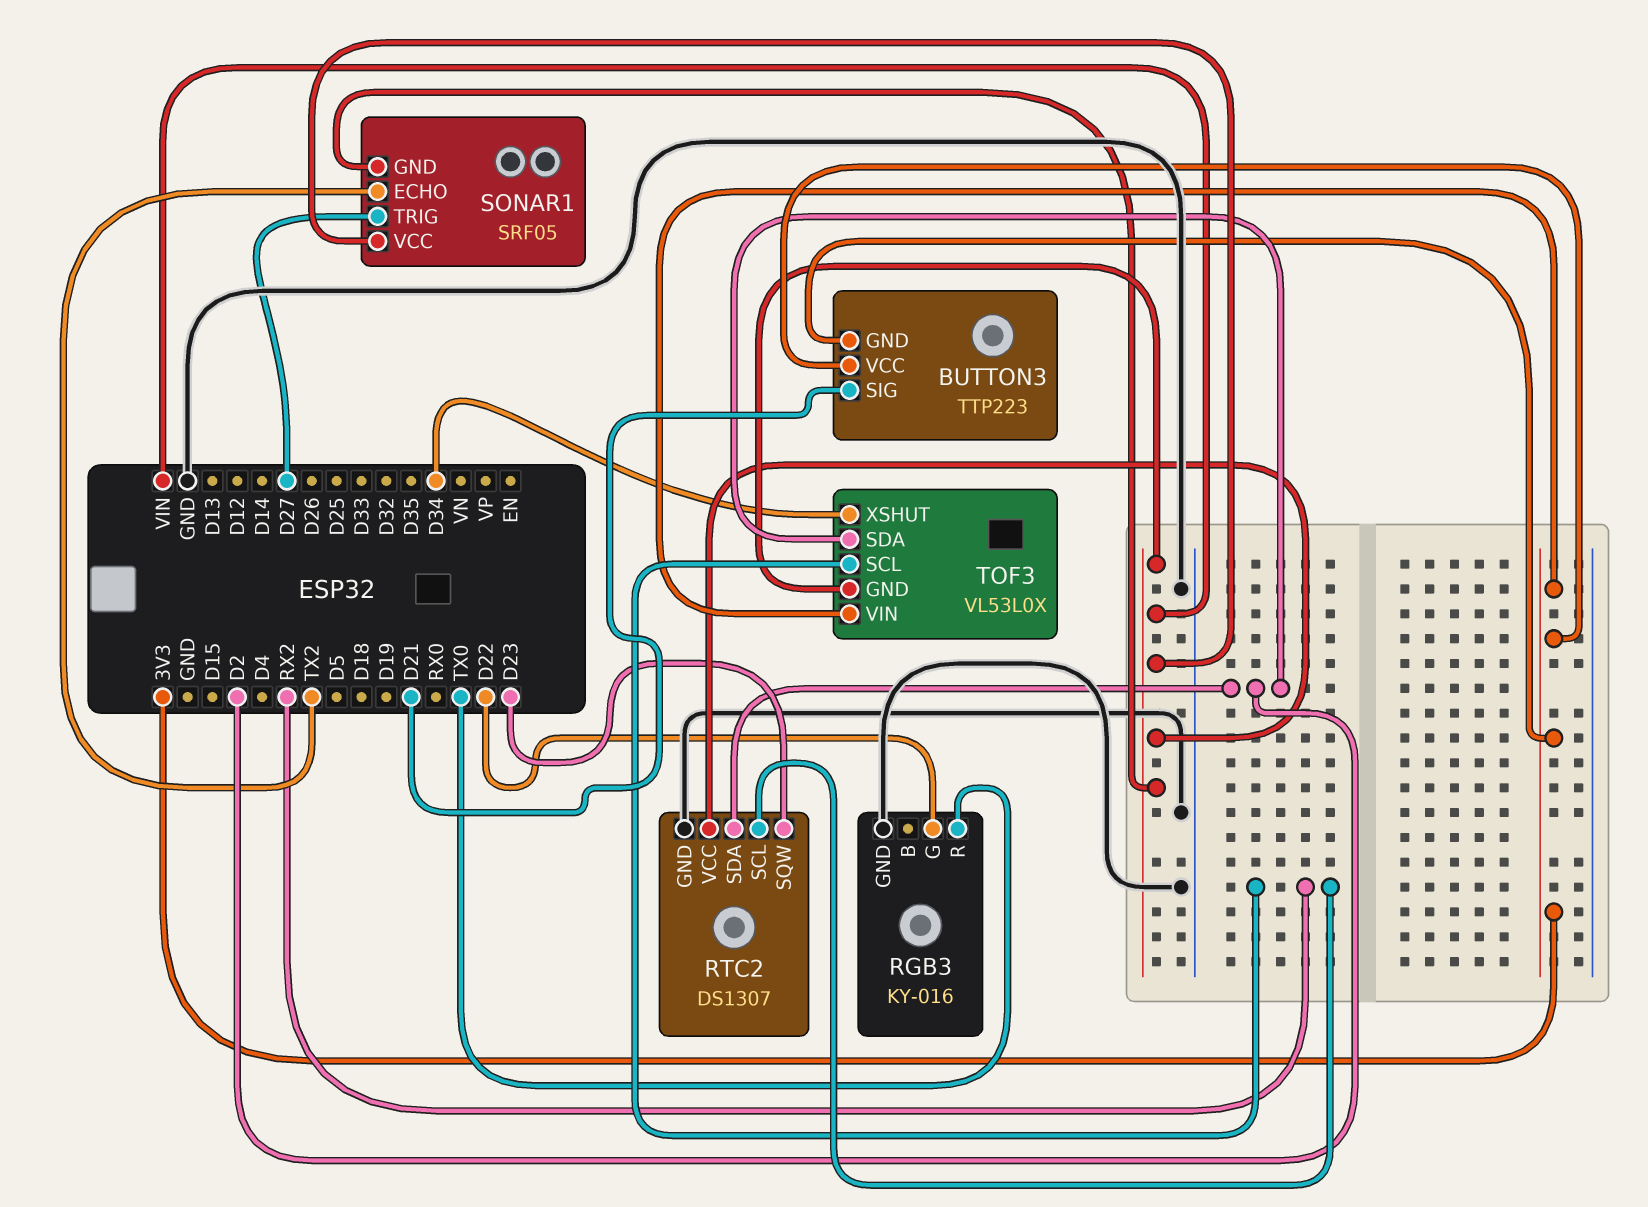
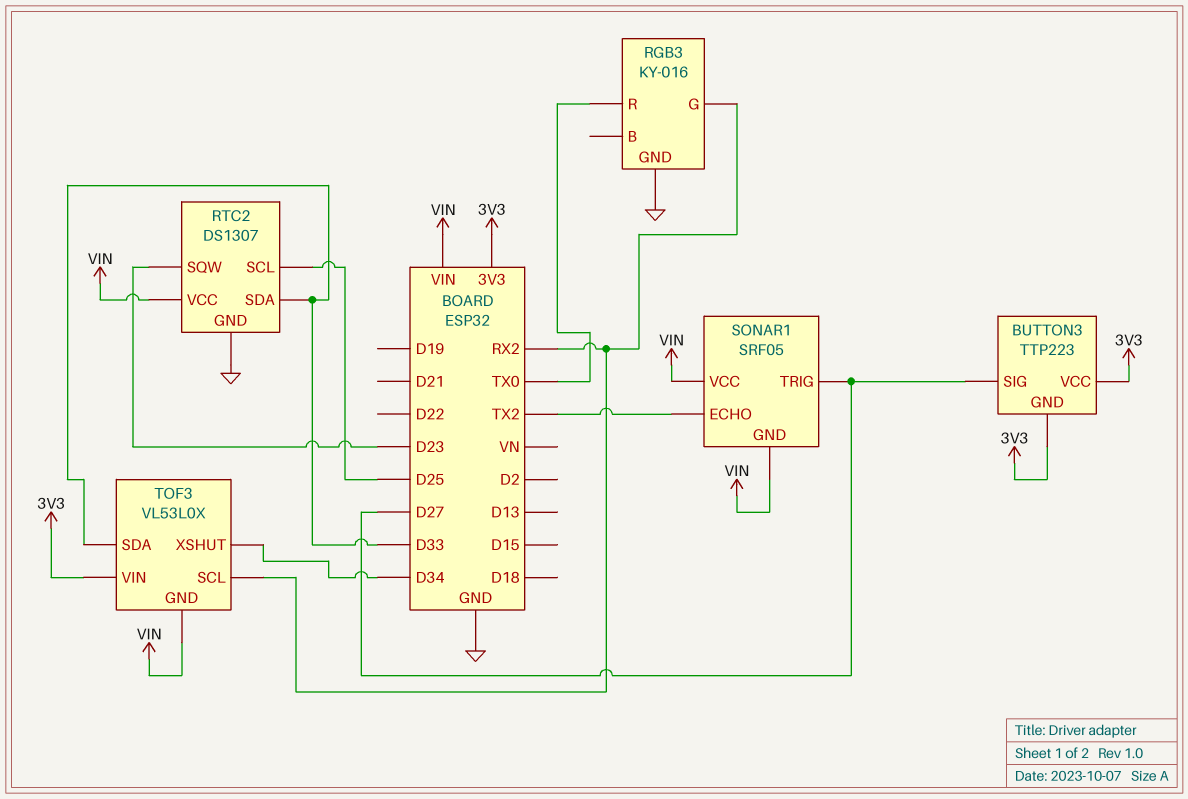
BUTTON3 pin SIG: D21 -> D27
RGB3 pin G: D22 -> RX2
RTC2 pin SCL: RX2 -> D25
RTC2 pin SDA: D2 -> D33
TOF3 pin SDA: D2 -> D33

